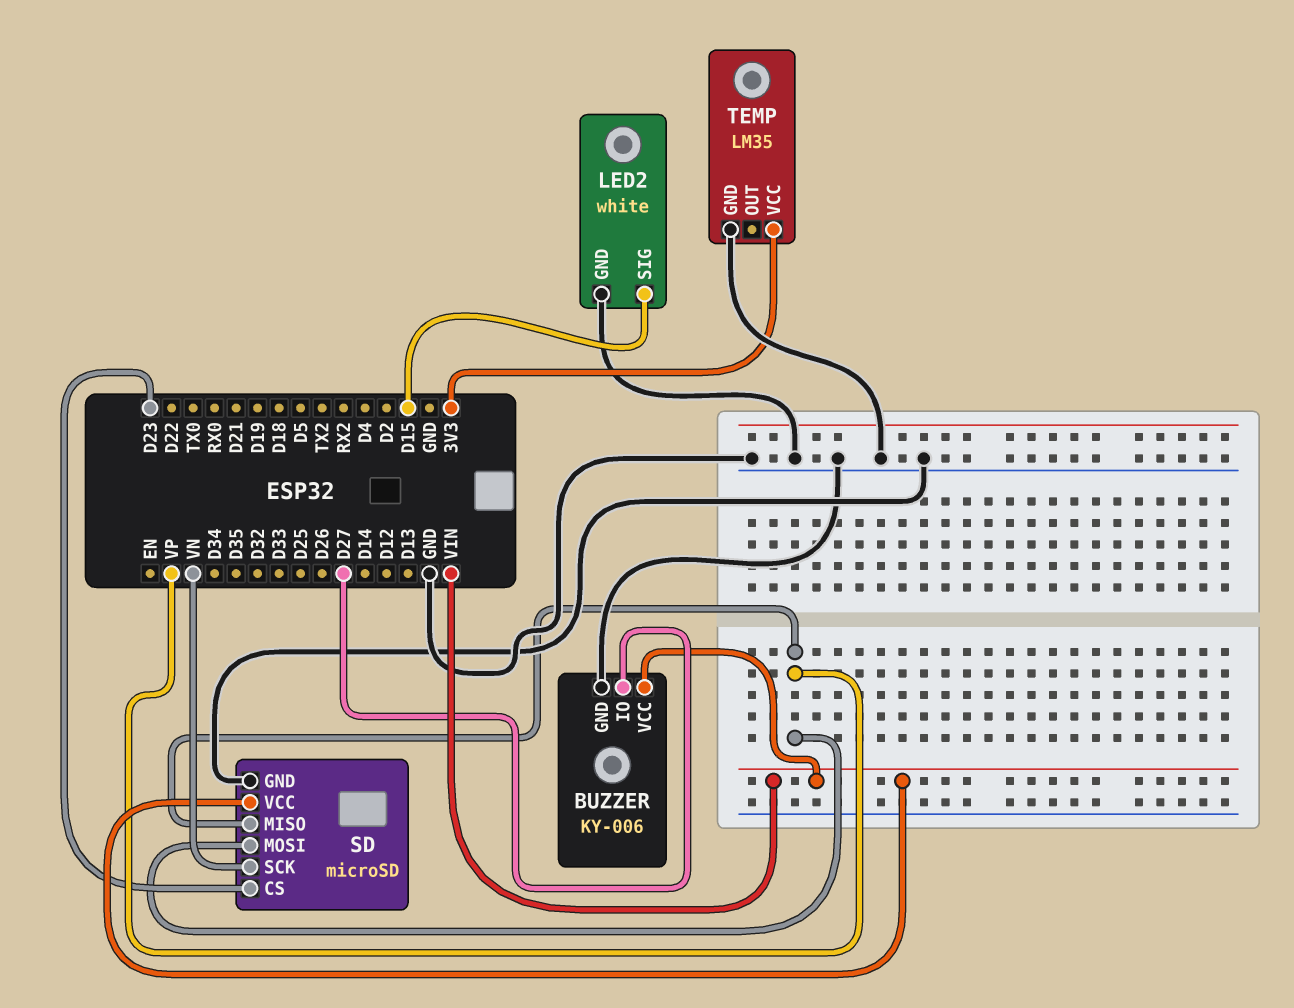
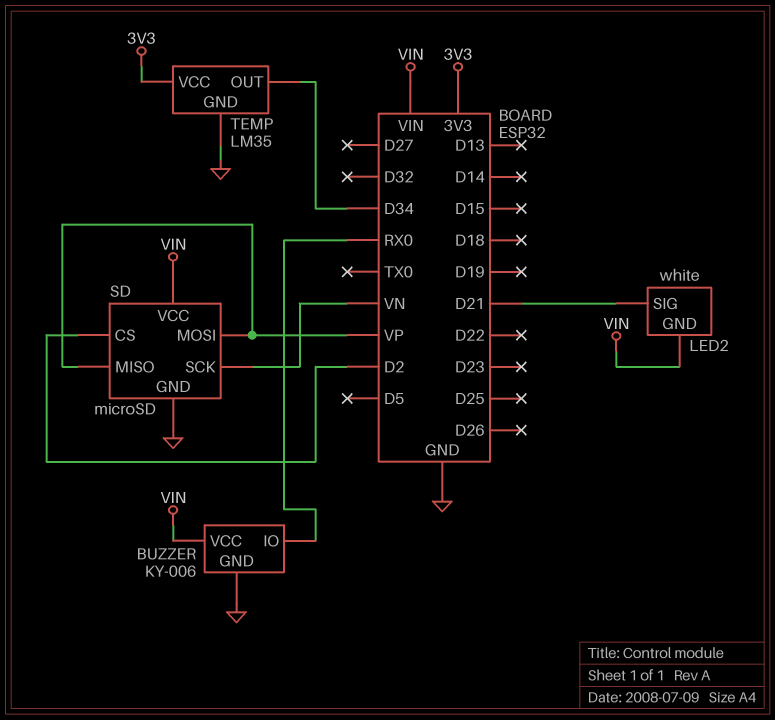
BUZZER pin IO: D27 -> RX0
LED2 pin GND: GND -> VIN
LED2 pin SIG: D15 -> D21
SD pin CS: D23 -> D2
TEMP pin OUT: none -> D34

